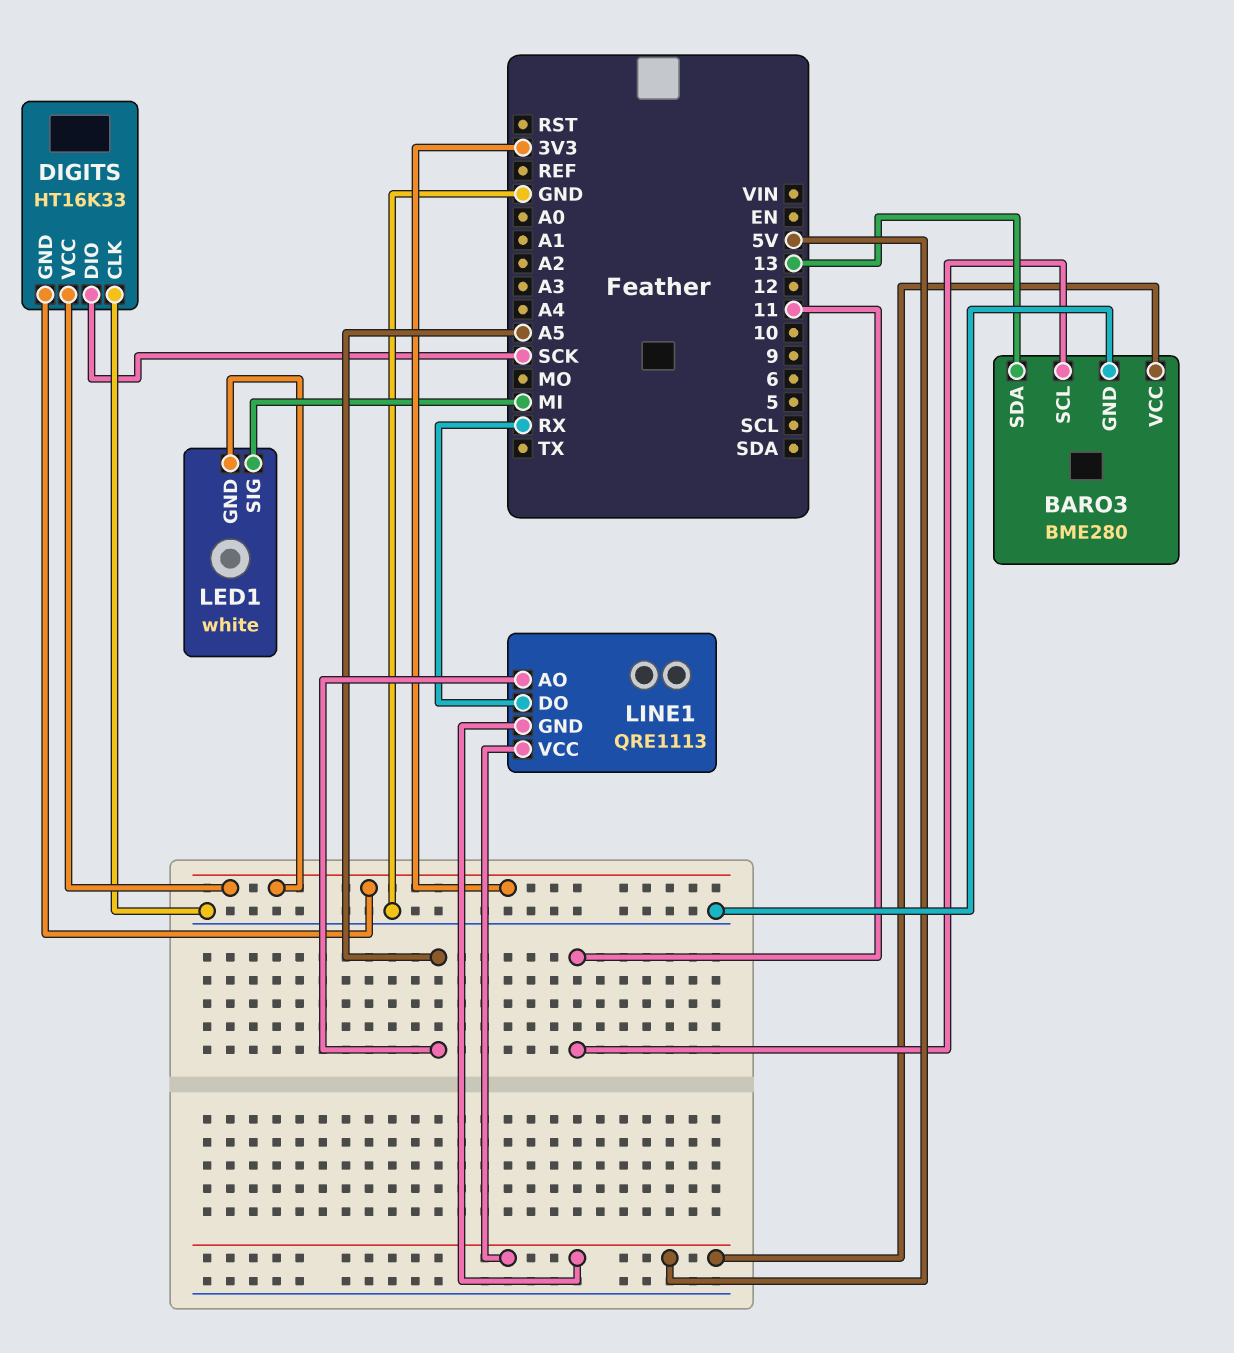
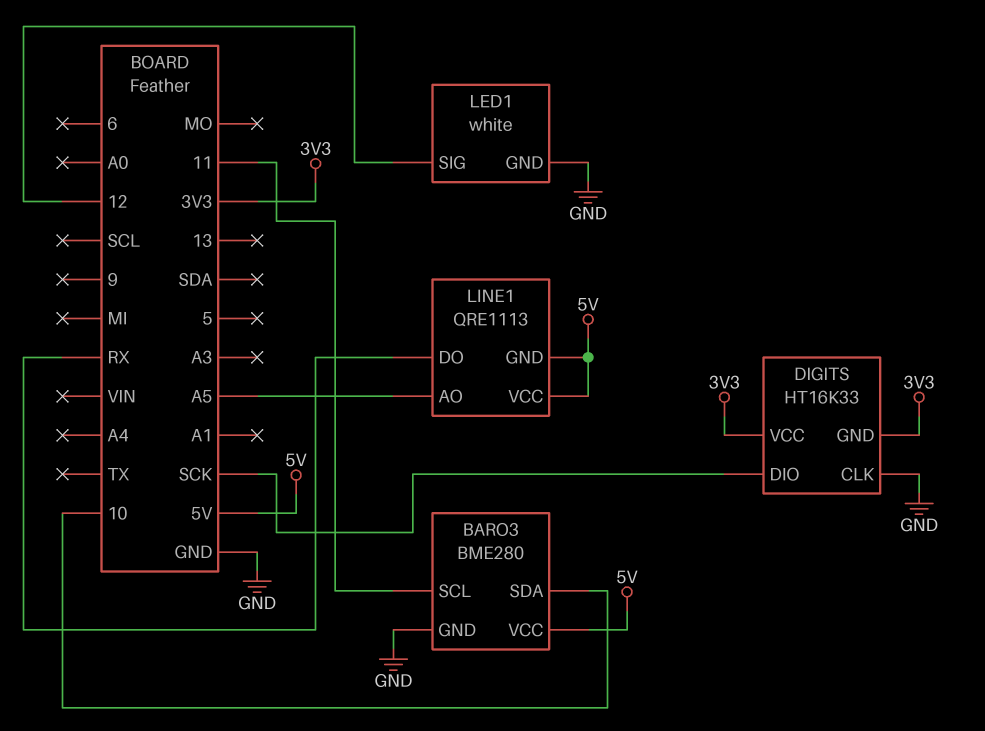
BARO3 pin SDA: 13 -> 10
LED1 pin GND: 3V3 -> GND
LED1 pin SIG: MI -> 12

